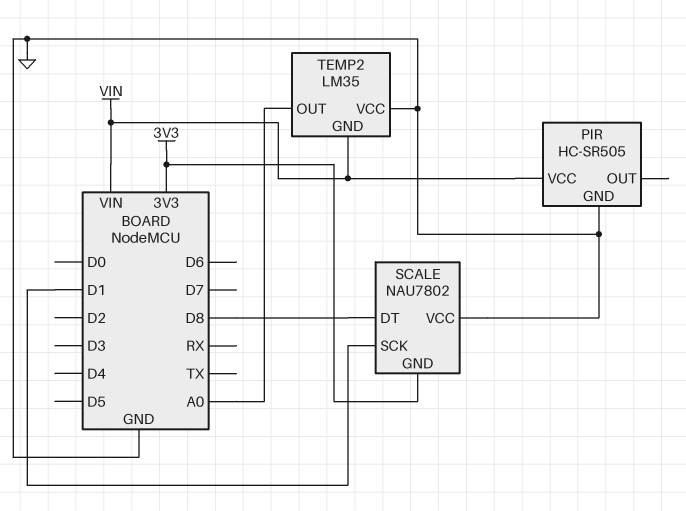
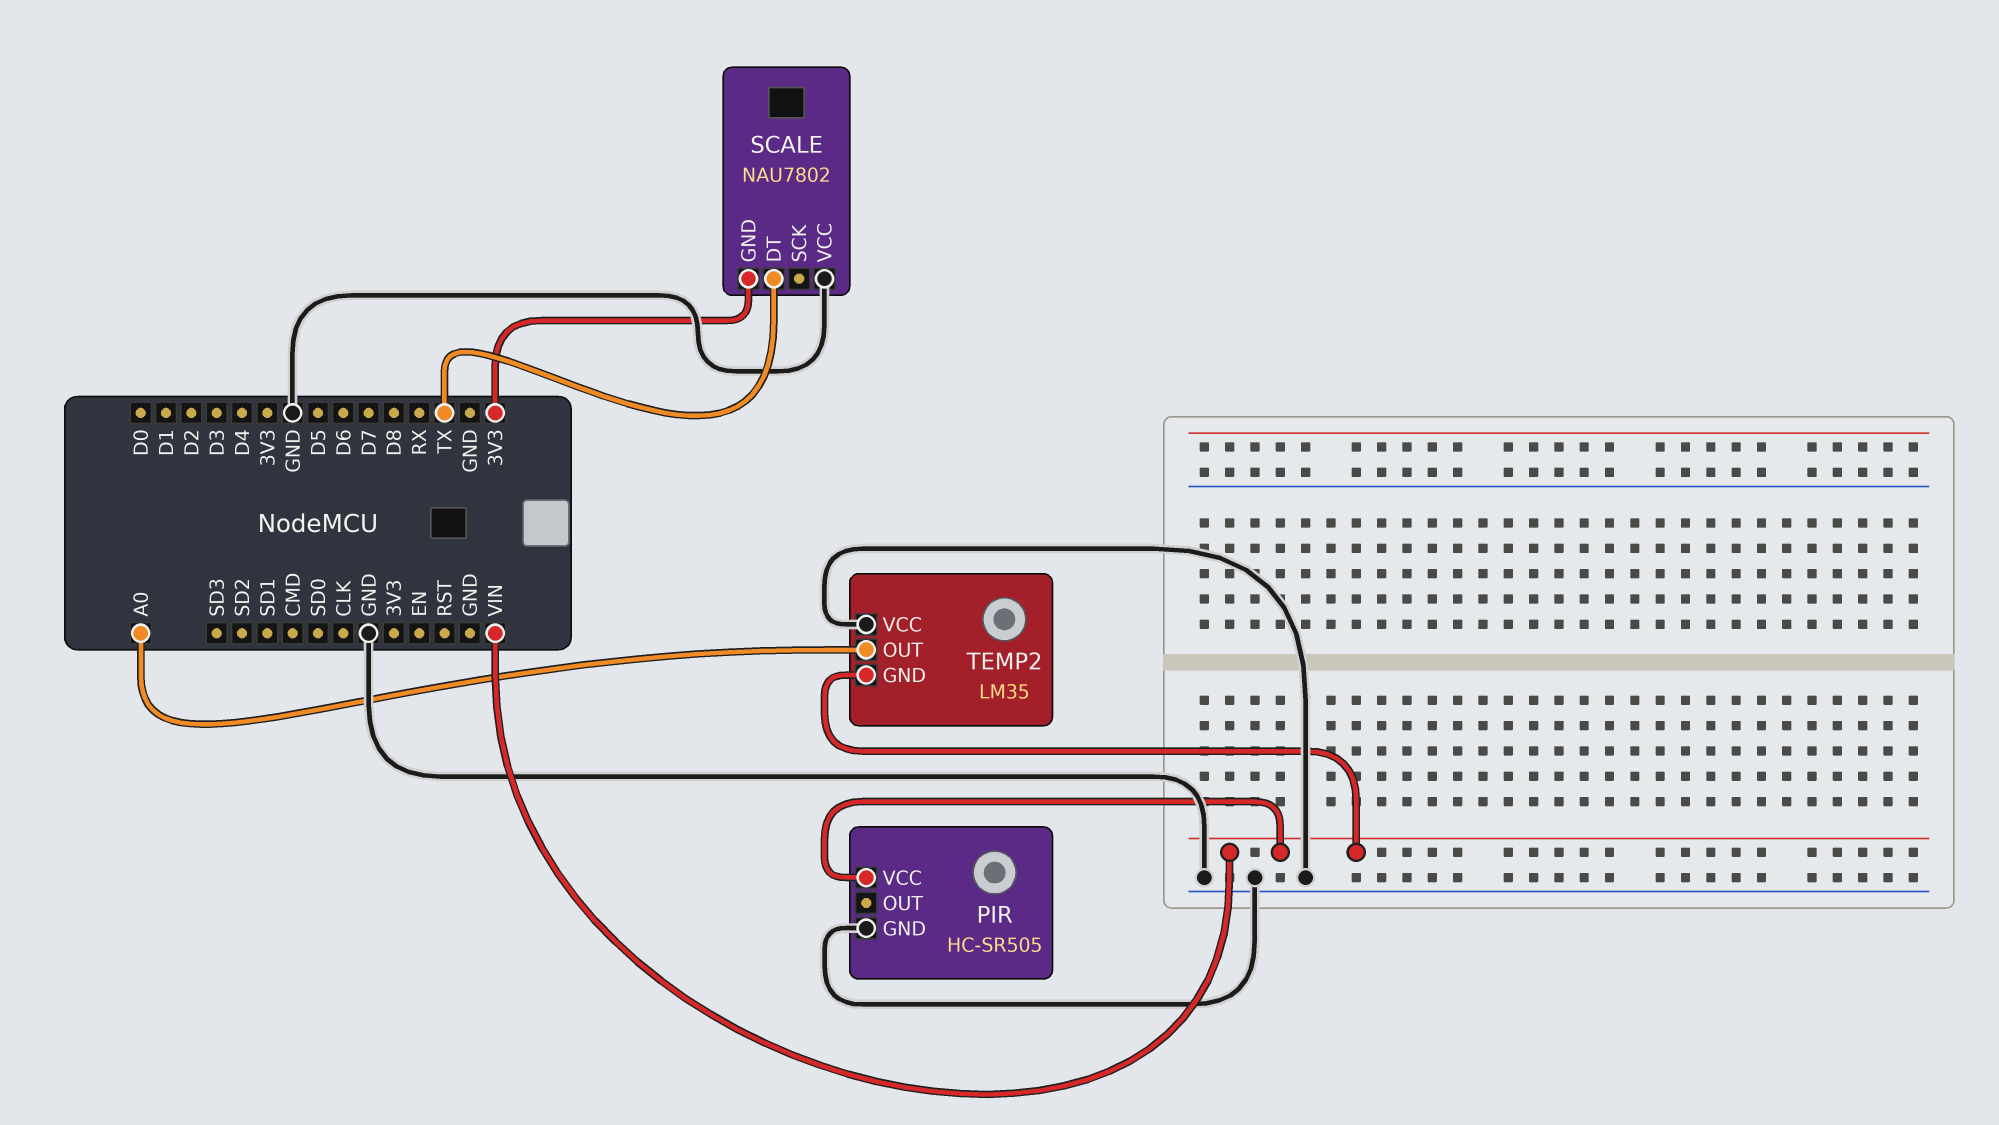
SCALE pin DT: D8 -> TX
SCALE pin SCK: D1 -> none

